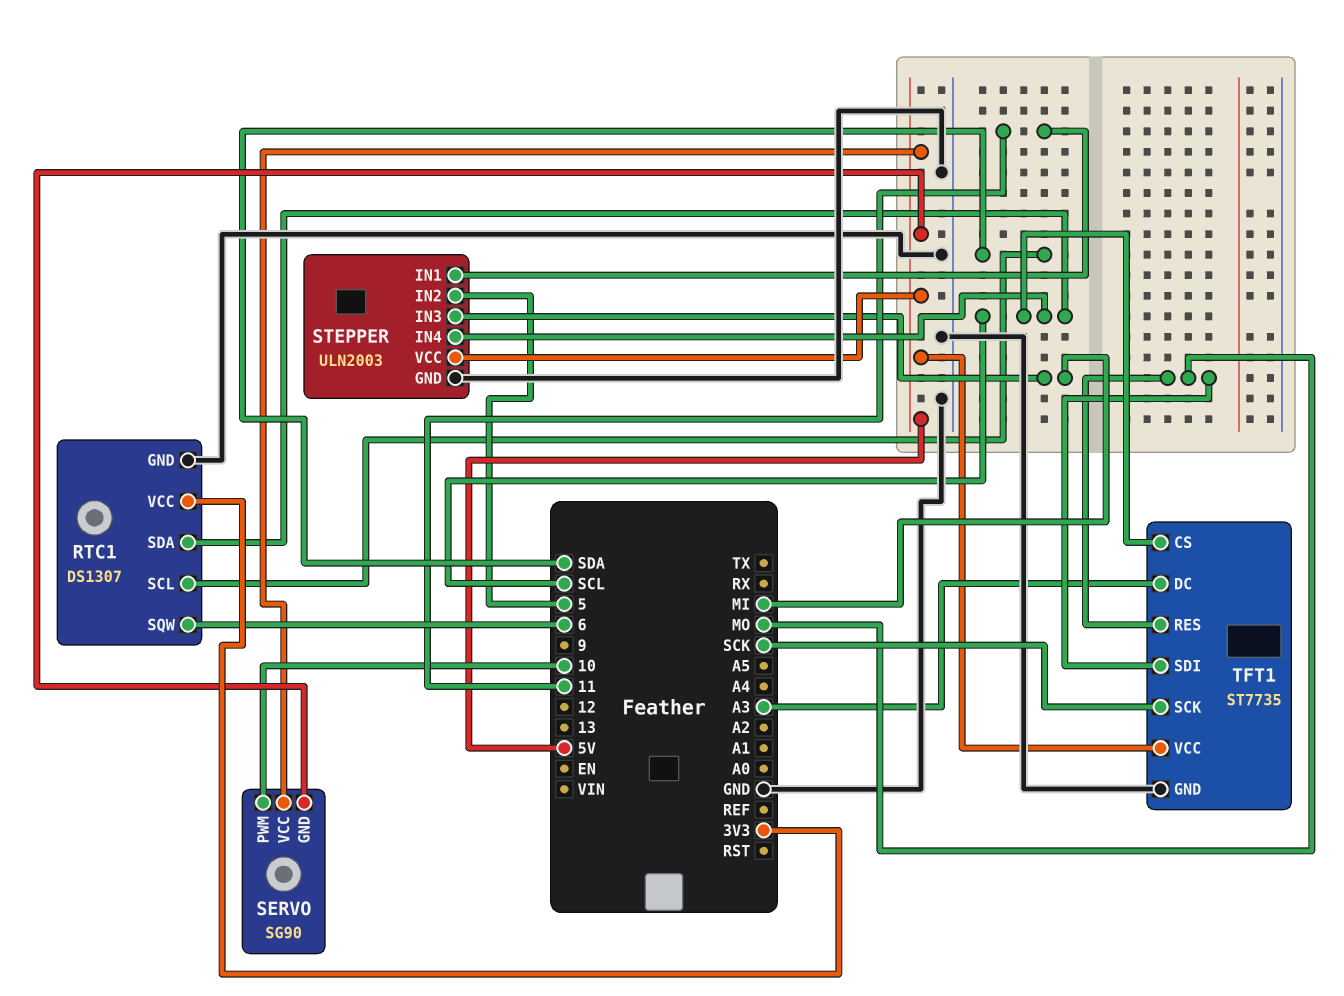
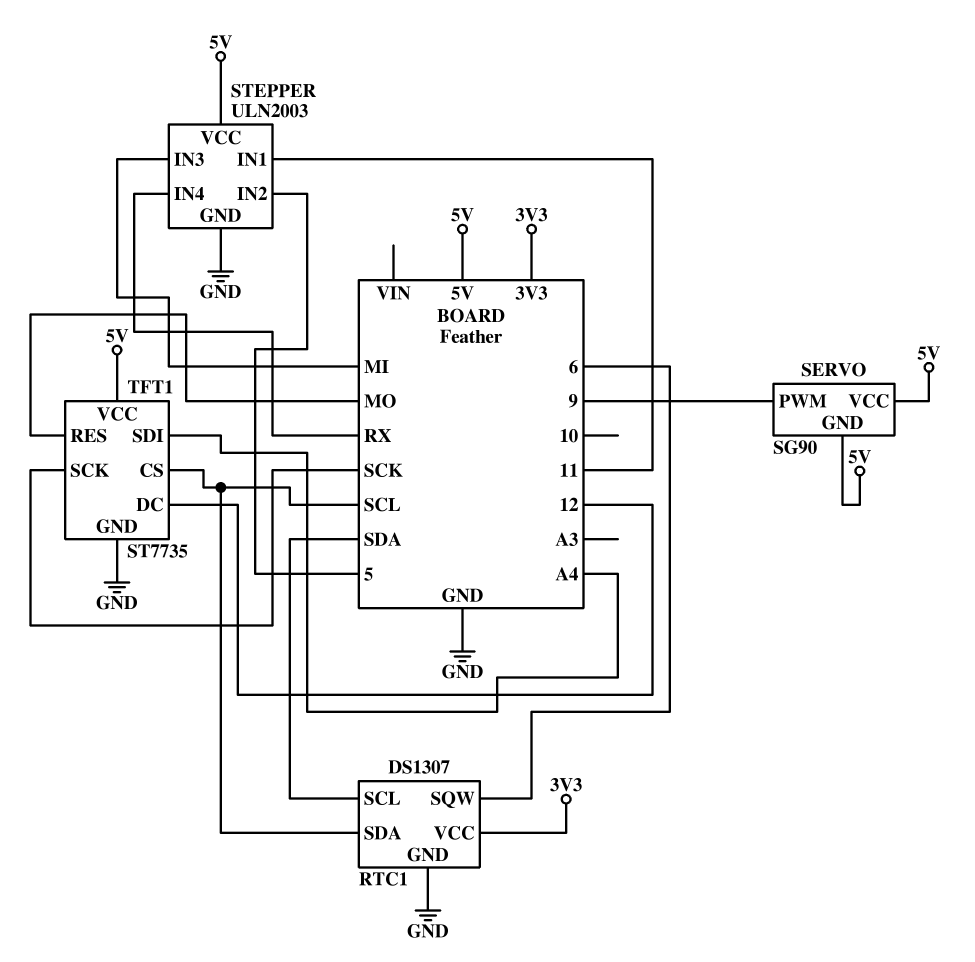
SERVO pin PWM: 10 -> 9
STEPPER pin IN4: SCL -> RX
TFT1 pin DC: A3 -> 12
TFT1 pin SDI: MO -> A4

